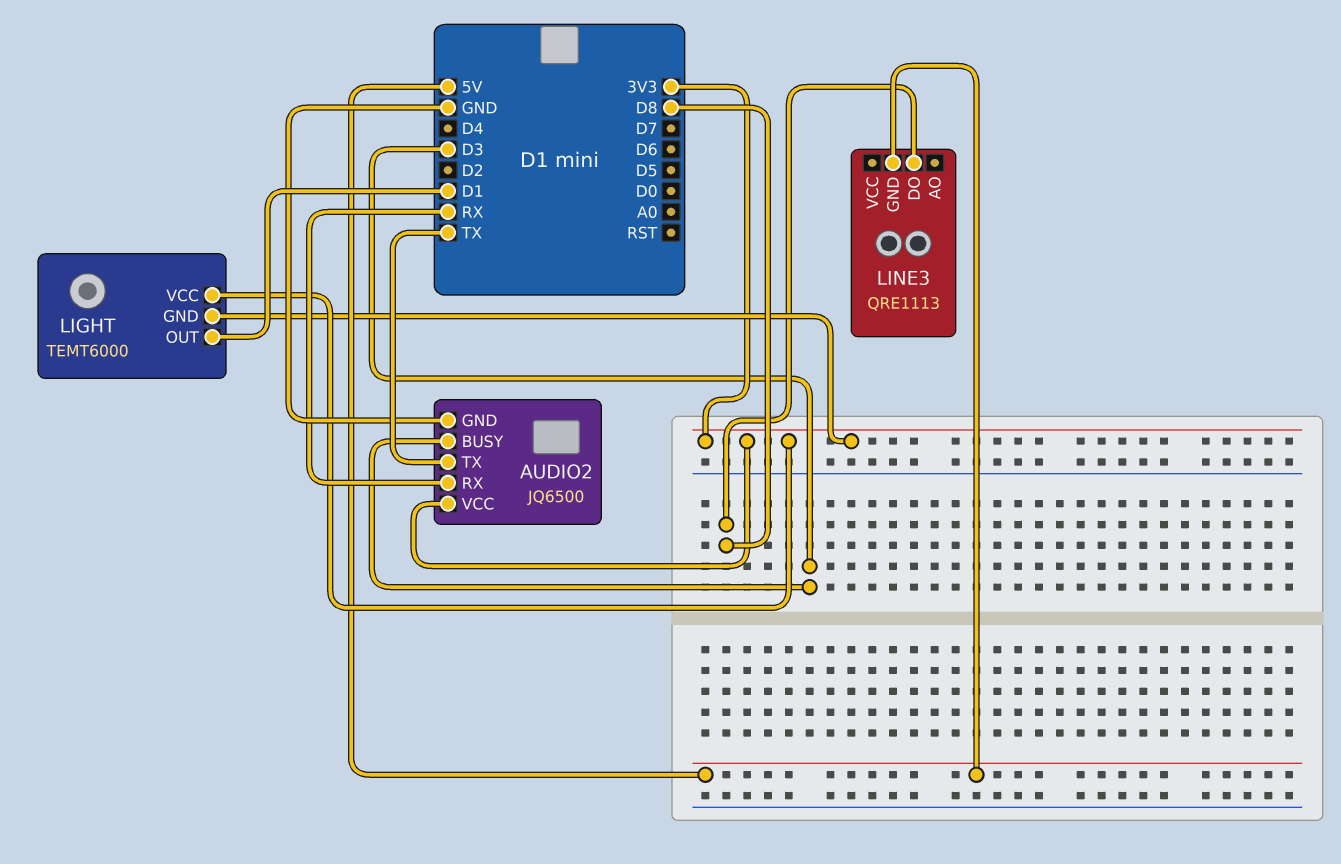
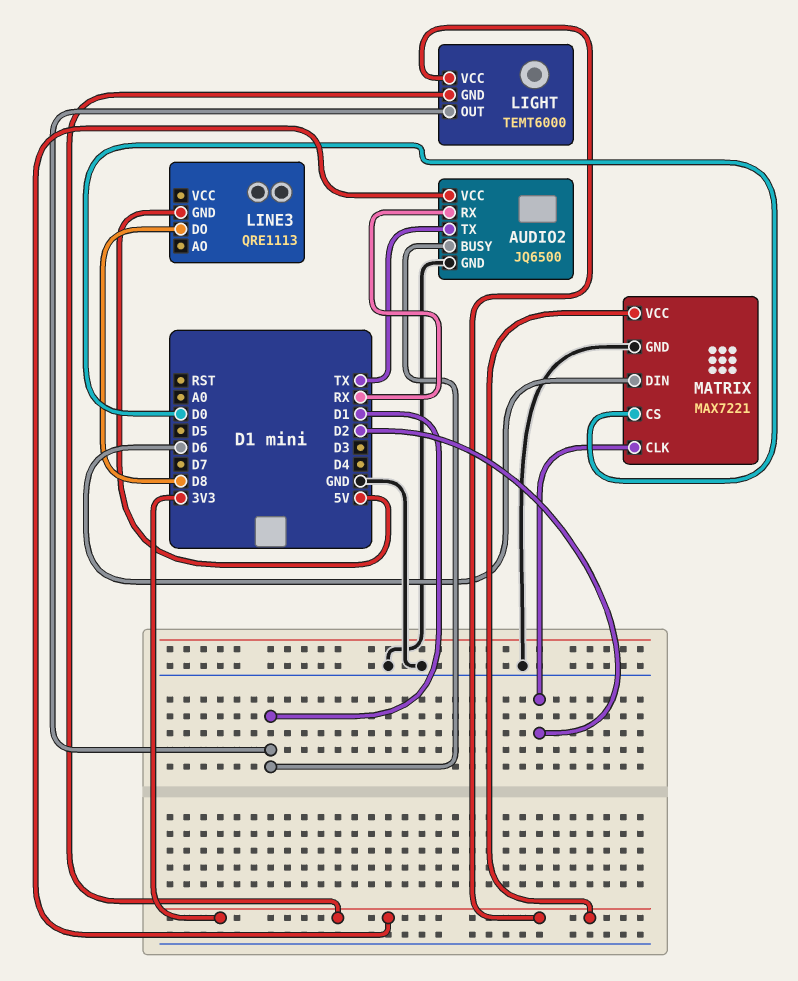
AUDIO2 pin BUSY: D3 -> D1
MATRIX: none -> MAX7221
MATRIX pin CLK: none -> D2
MATRIX pin CS: none -> D0
MATRIX pin DIN: none -> D6
MATRIX pin GND: none -> GND
MATRIX pin VCC: none -> 3V3

